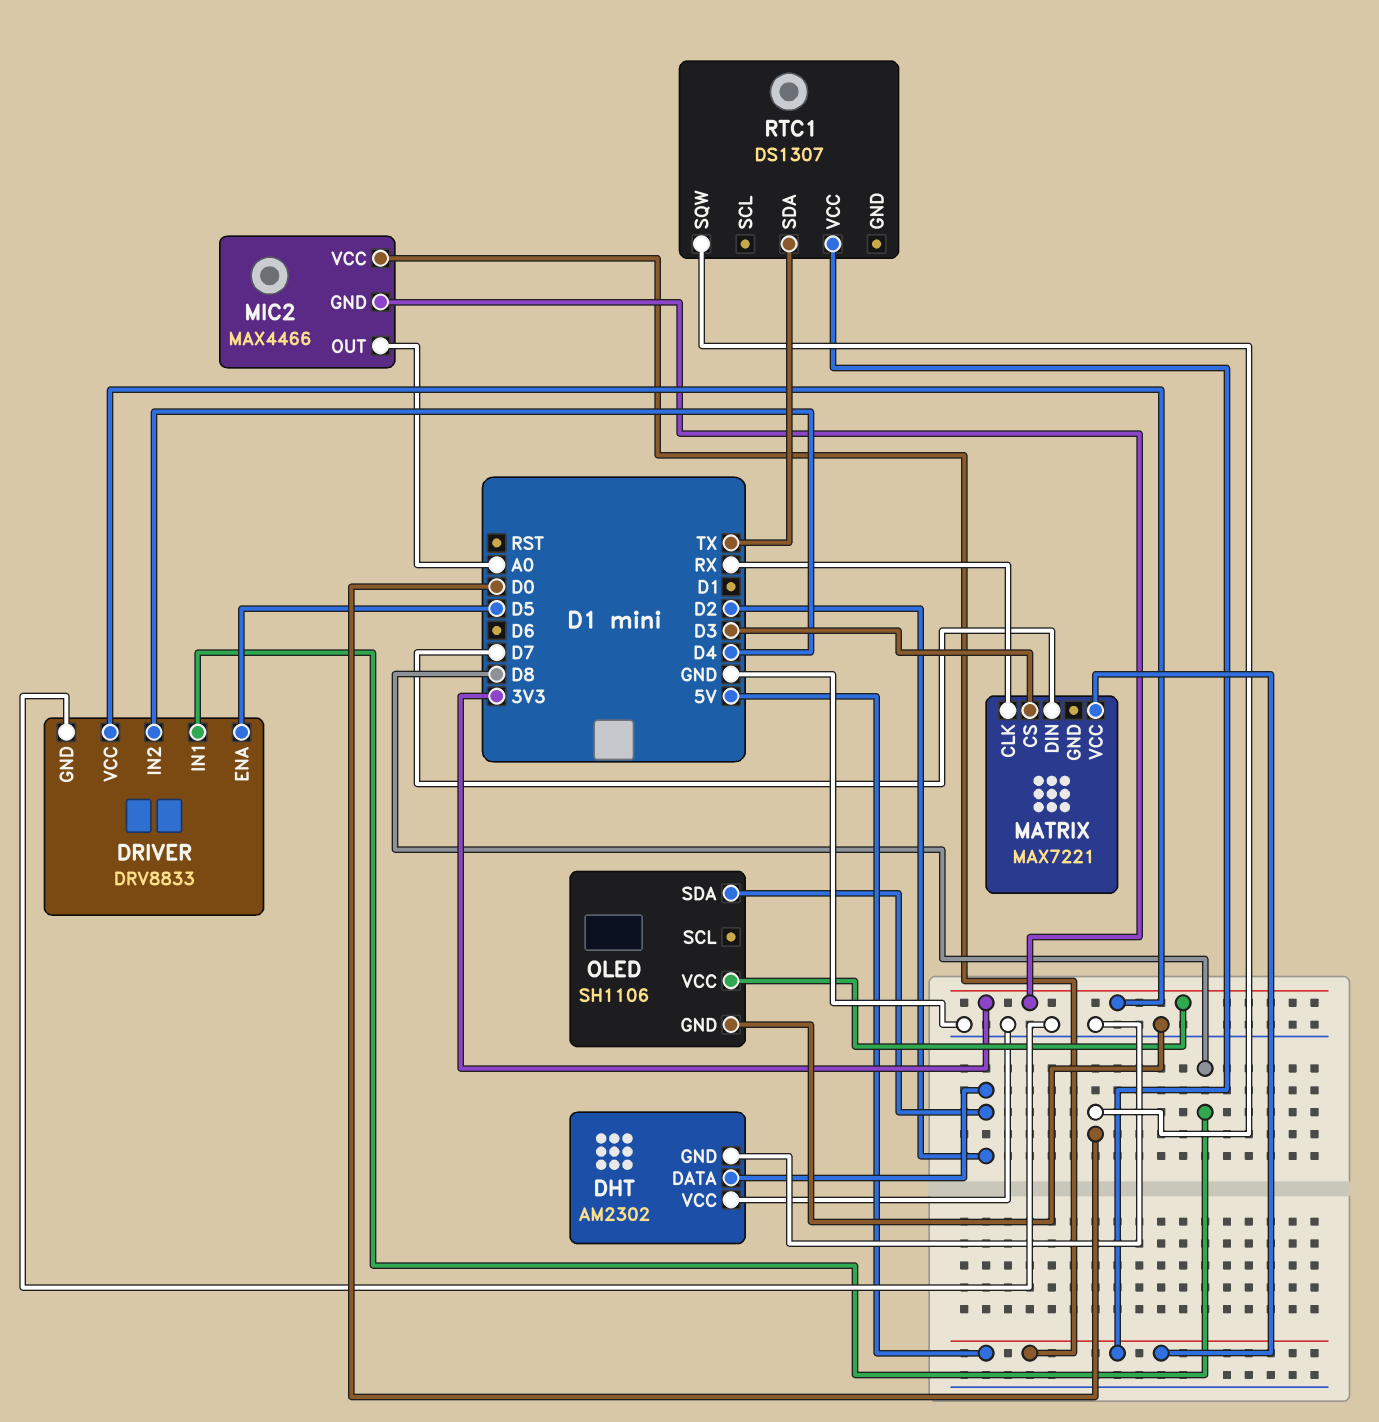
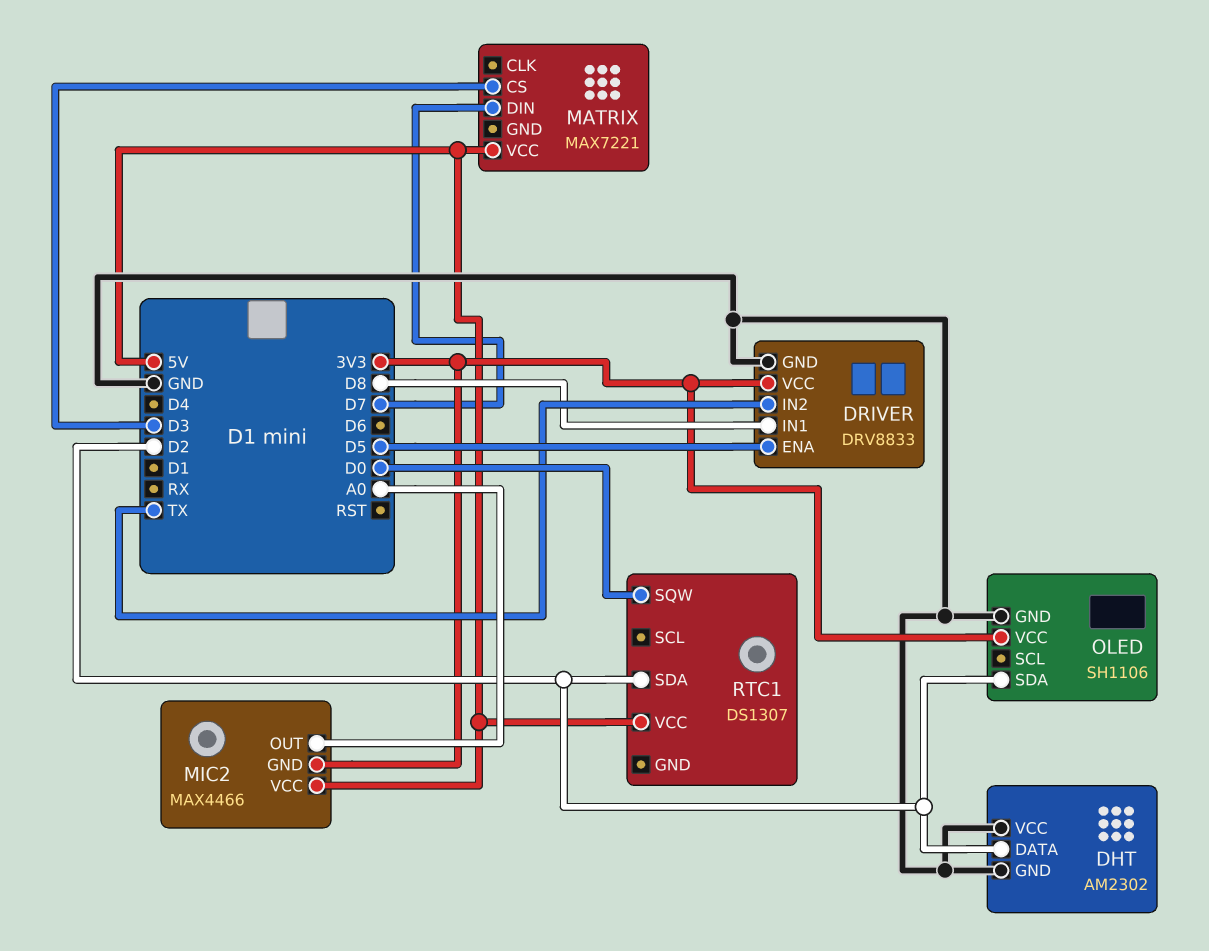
DRIVER pin IN2: D4 -> TX
MATRIX pin CLK: RX -> none
RTC1 pin SDA: TX -> D2

